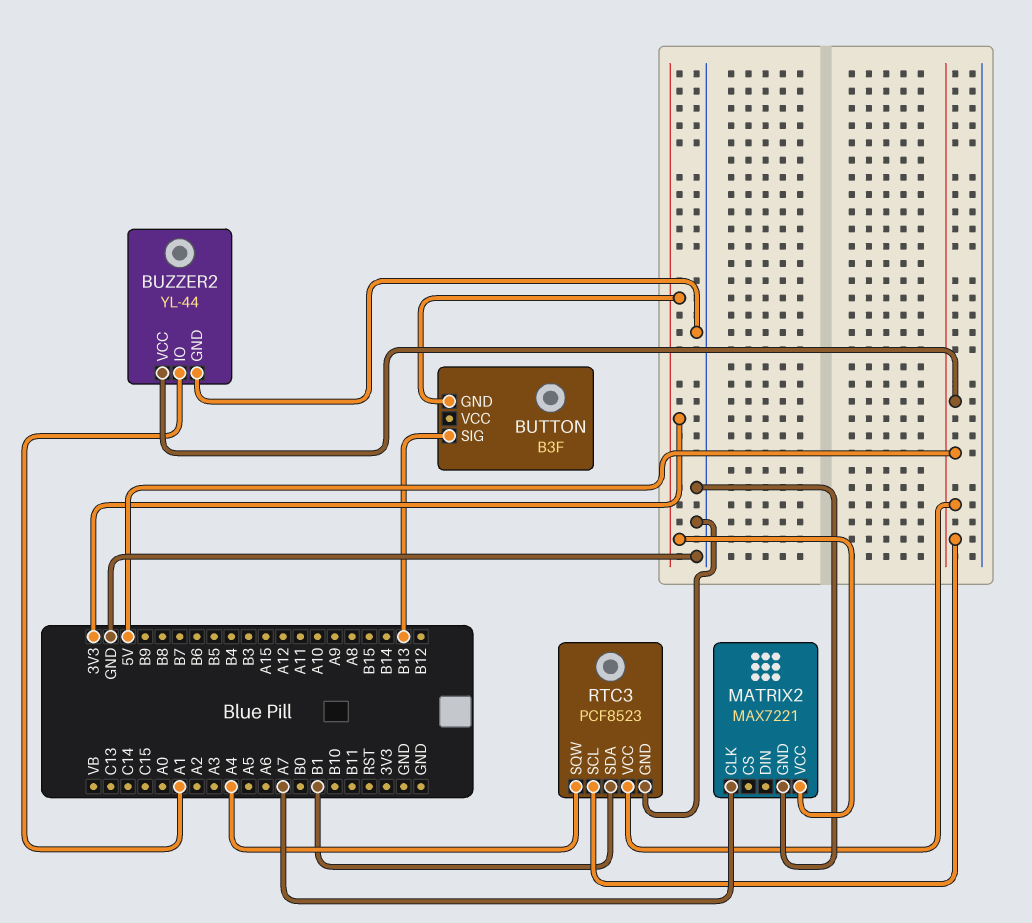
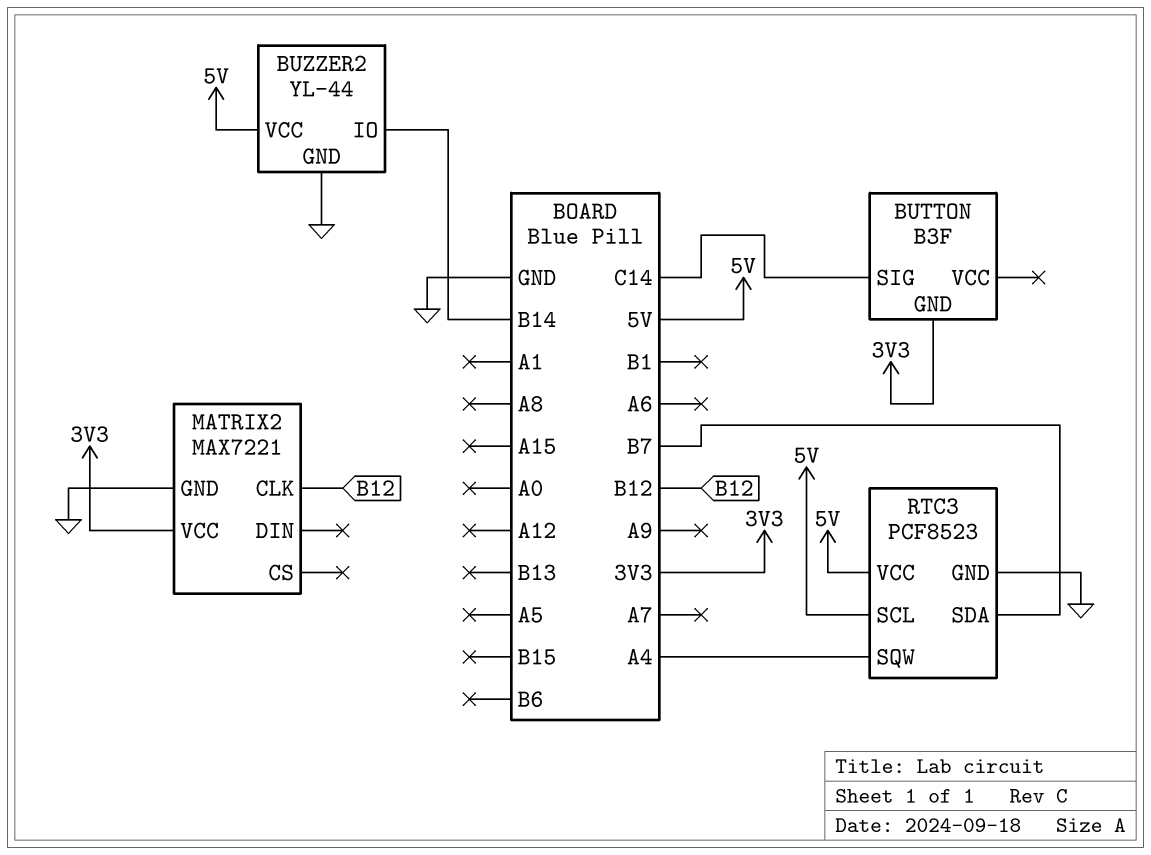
BUTTON pin SIG: B13 -> C14
BUZZER2 pin IO: A1 -> B14
MATRIX2 pin CLK: A7 -> B12
RTC3 pin SDA: B1 -> B7

